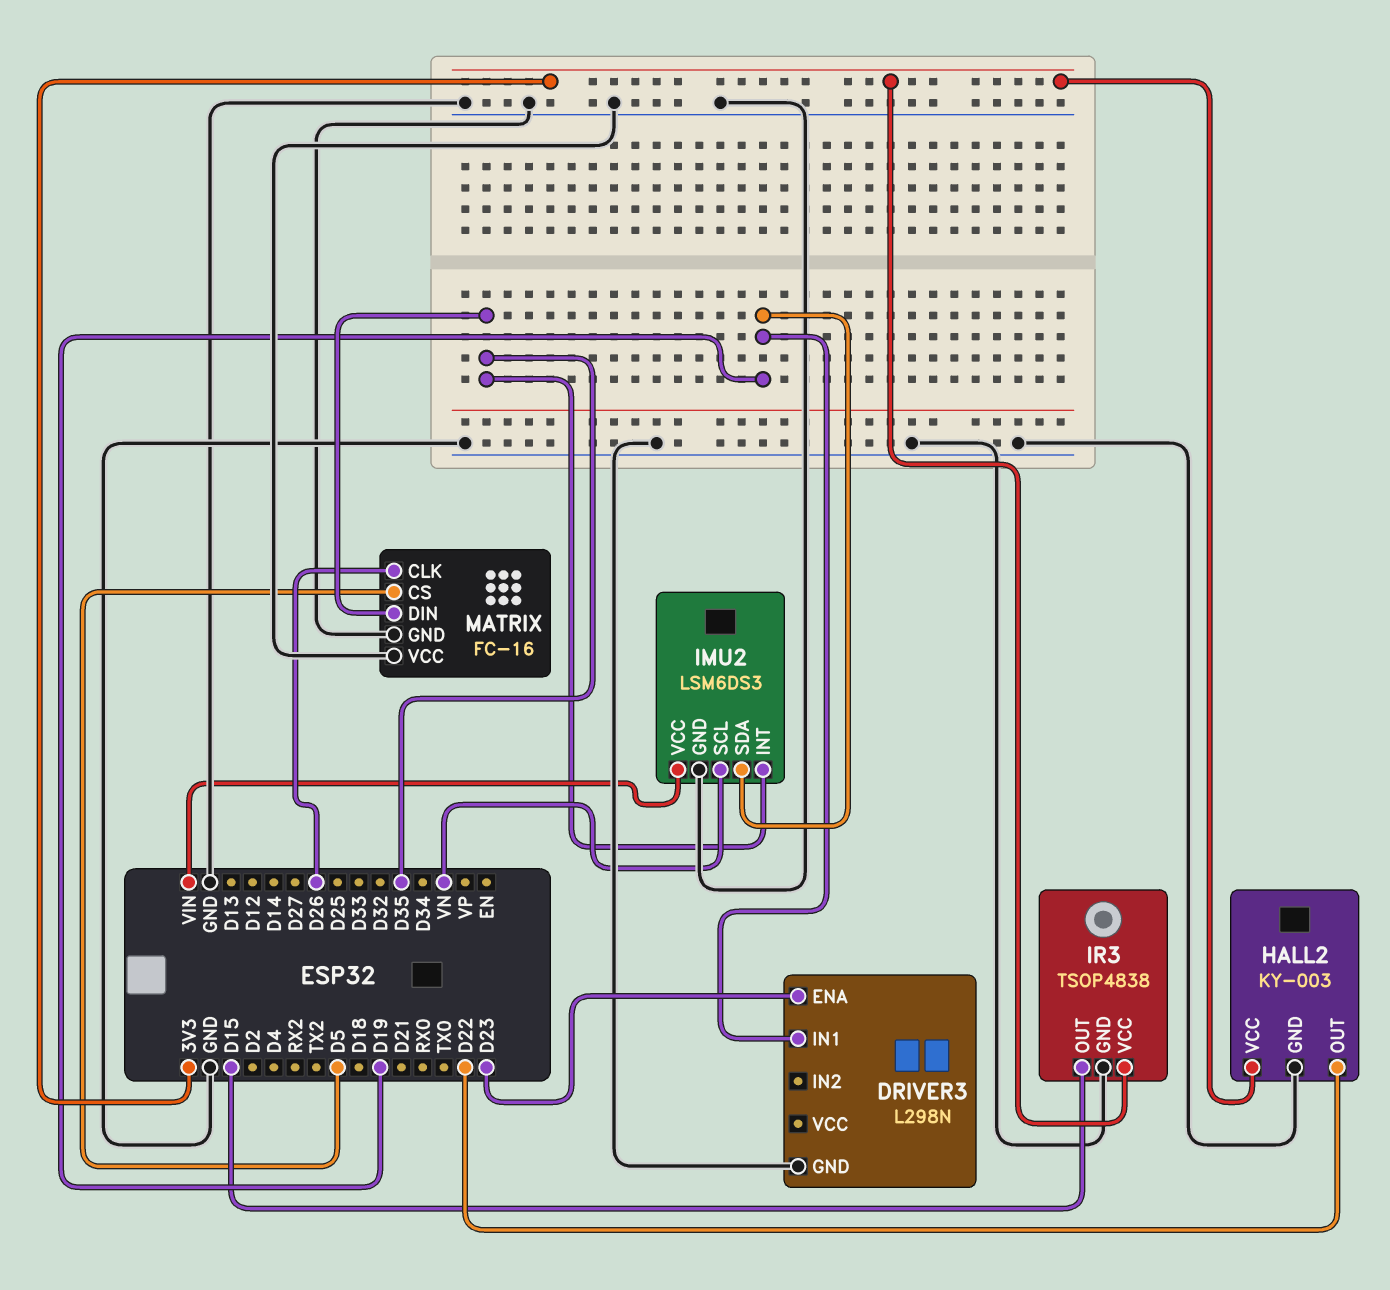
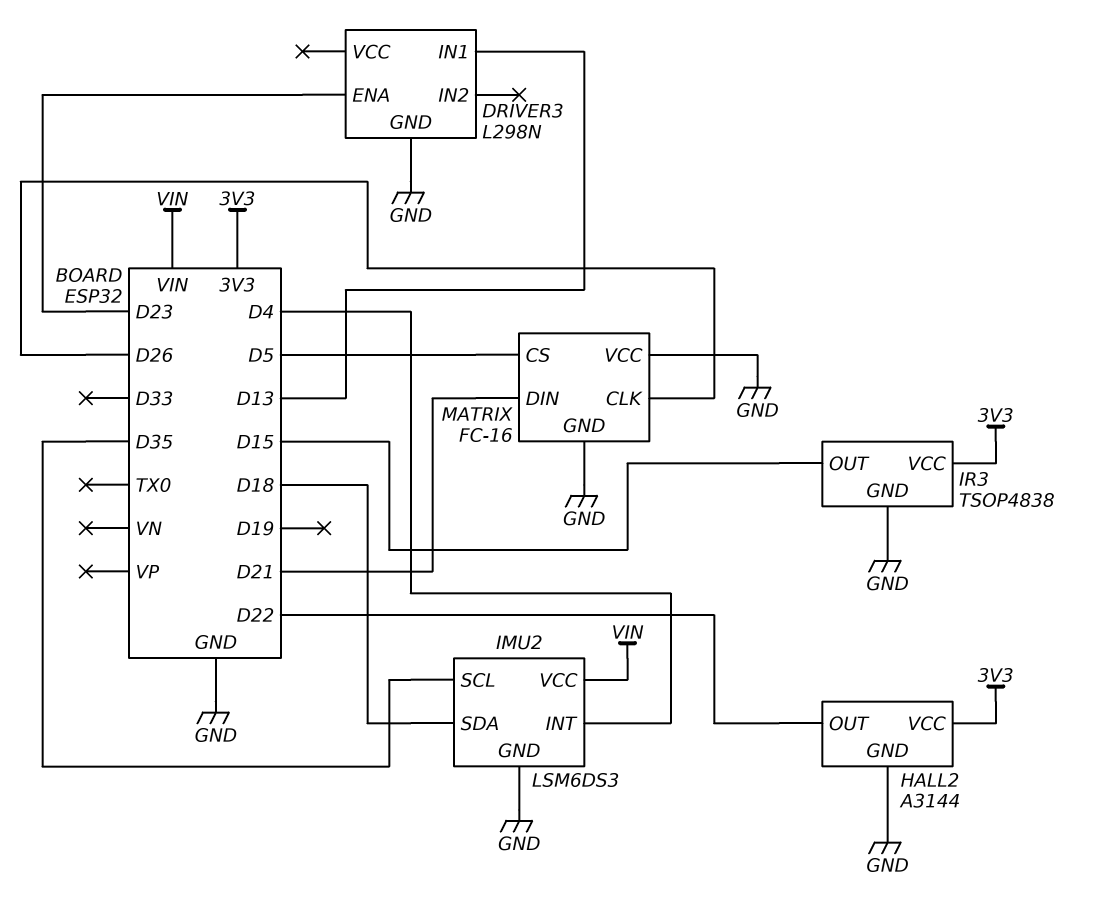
DRIVER3 pin IN1: D19 -> D13
HALL2: KY-003 -> A3144
IMU2 pin INT: D35 -> D4
IMU2 pin SCL: VN -> D35
IMU2 pin SDA: D19 -> D18
MATRIX pin DIN: D35 -> D21

